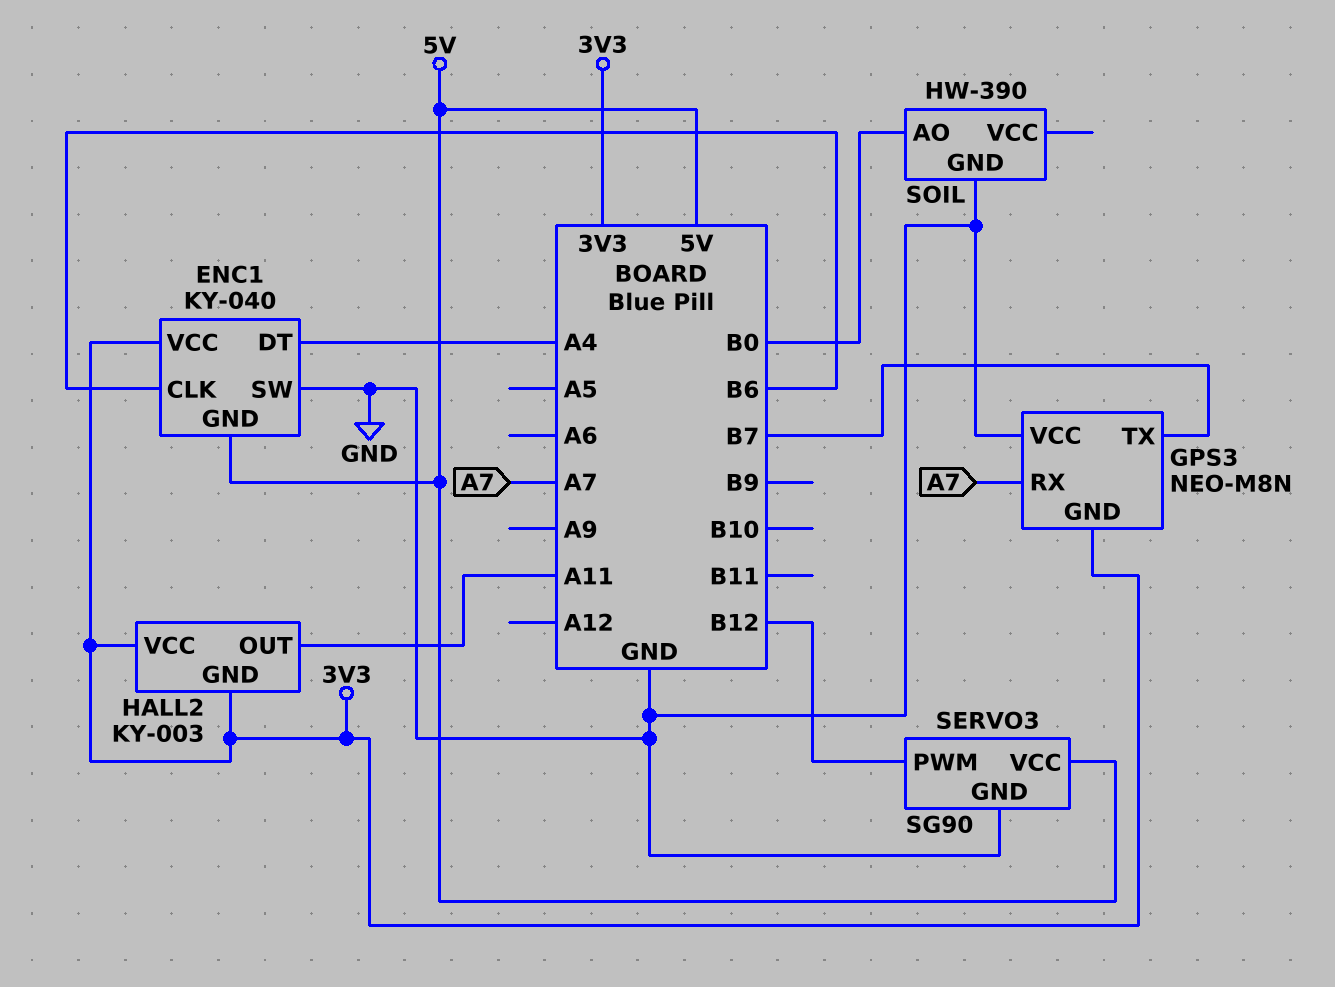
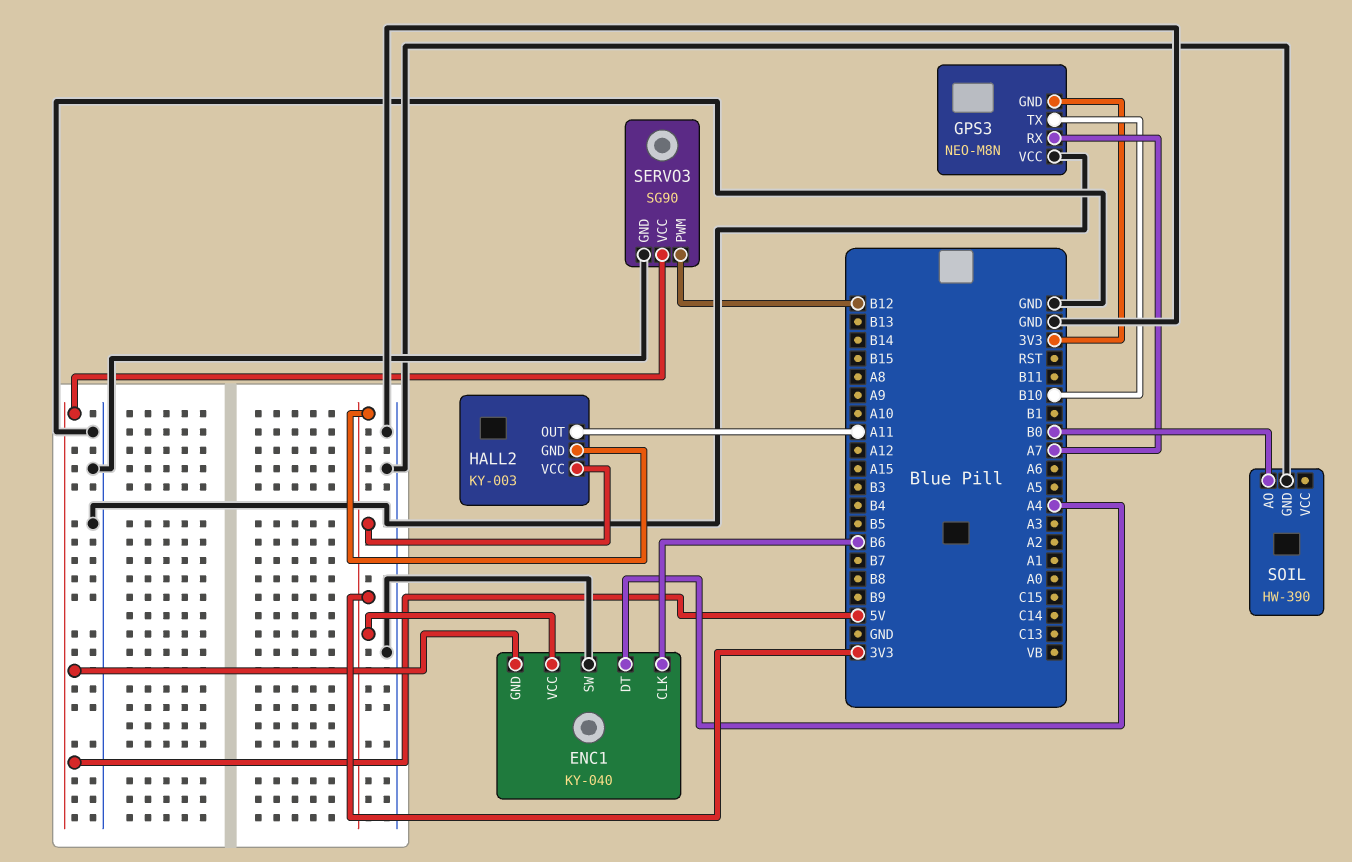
GPS3 pin TX: B7 -> B10

